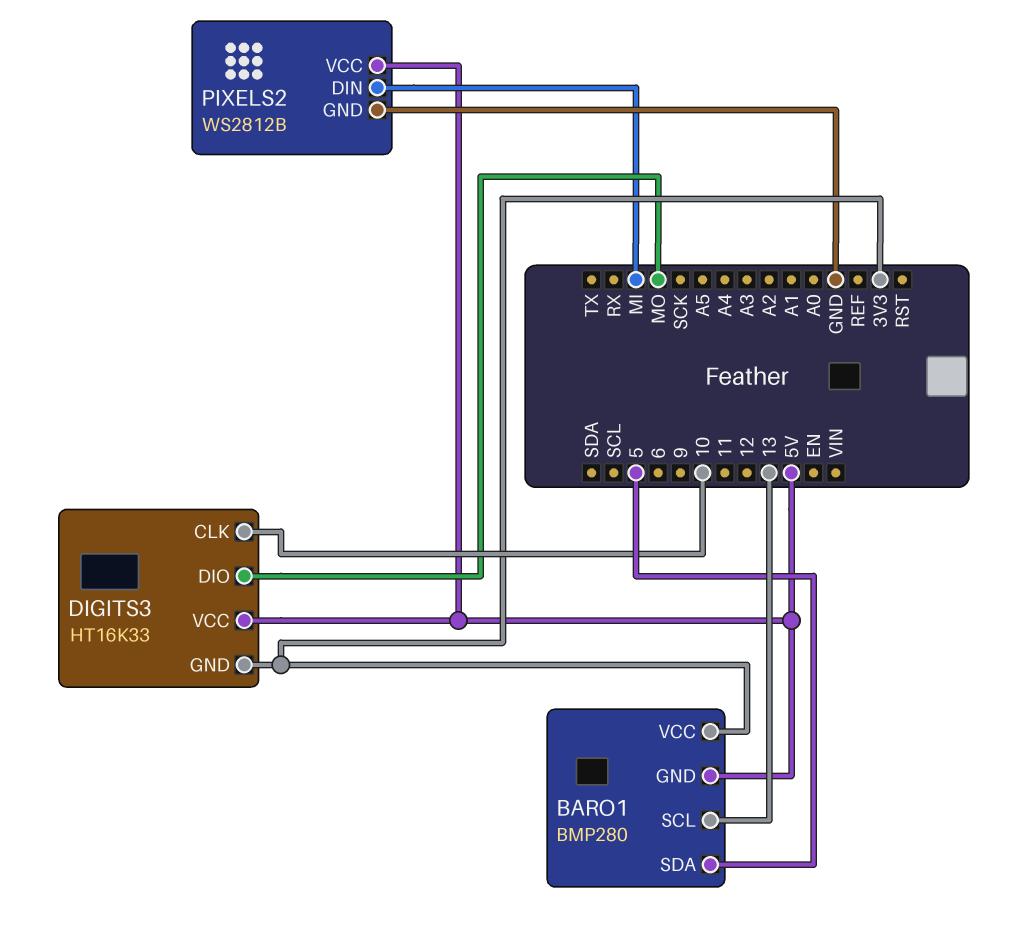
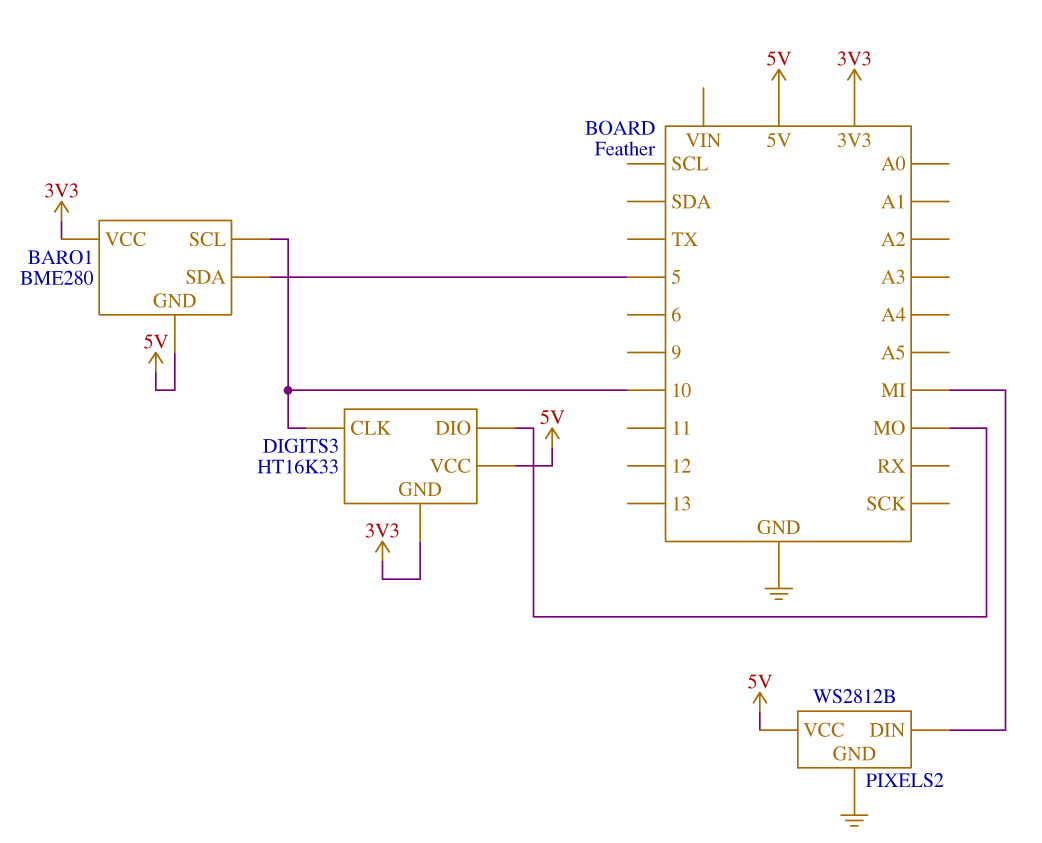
BARO1: BMP280 -> BME280
BARO1 pin SCL: 13 -> 10

